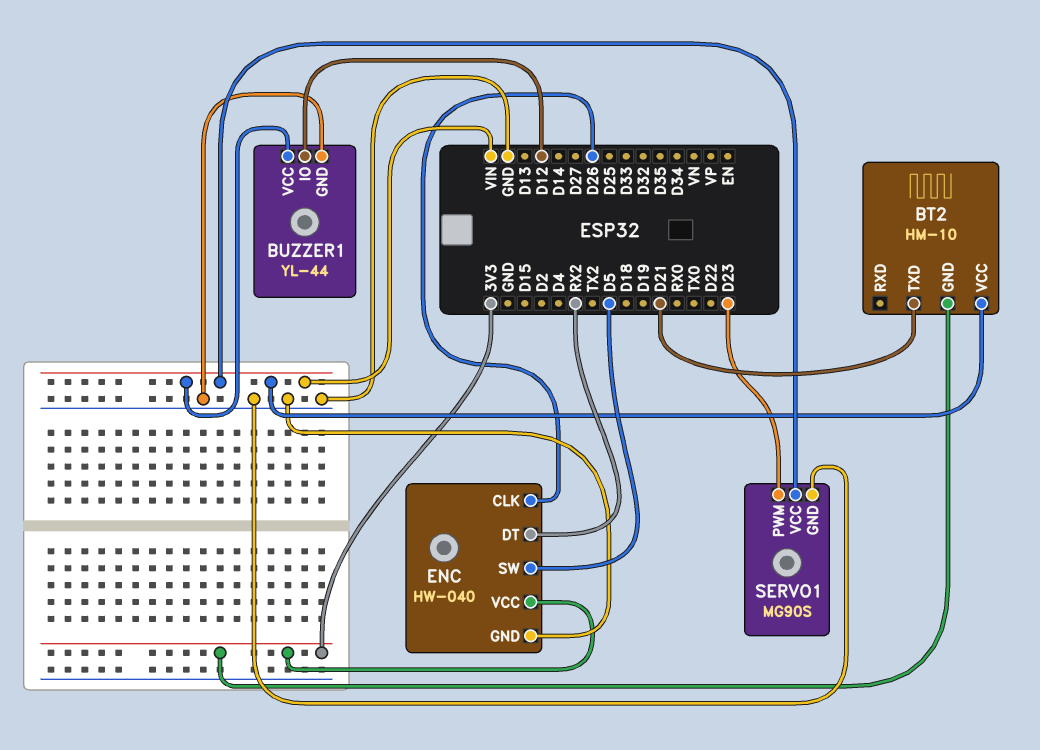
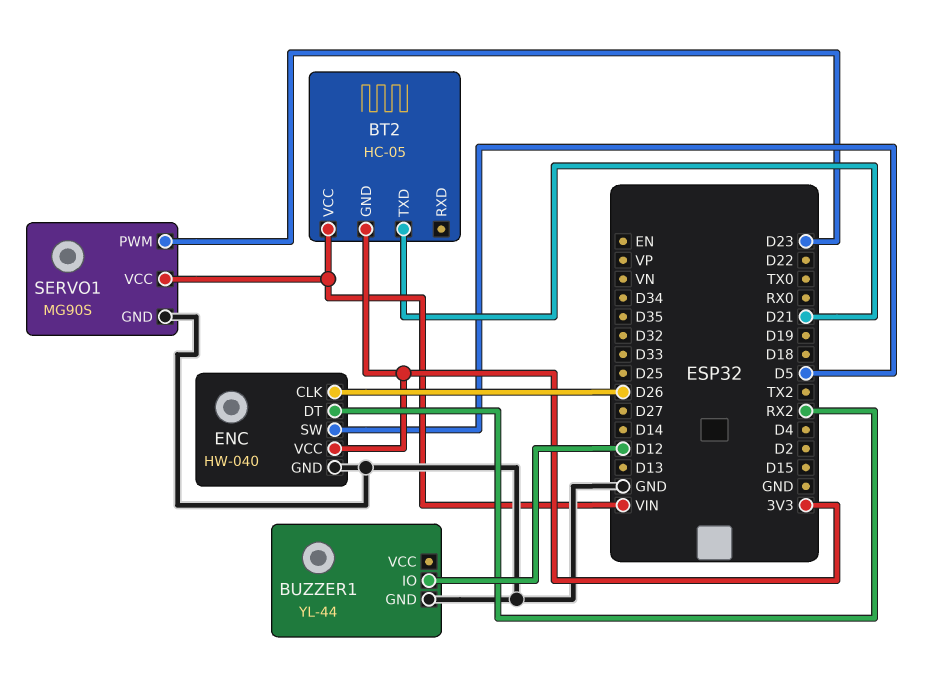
BT2: HM-10 -> HC-05
BUZZER1 pin VCC: VIN -> none

